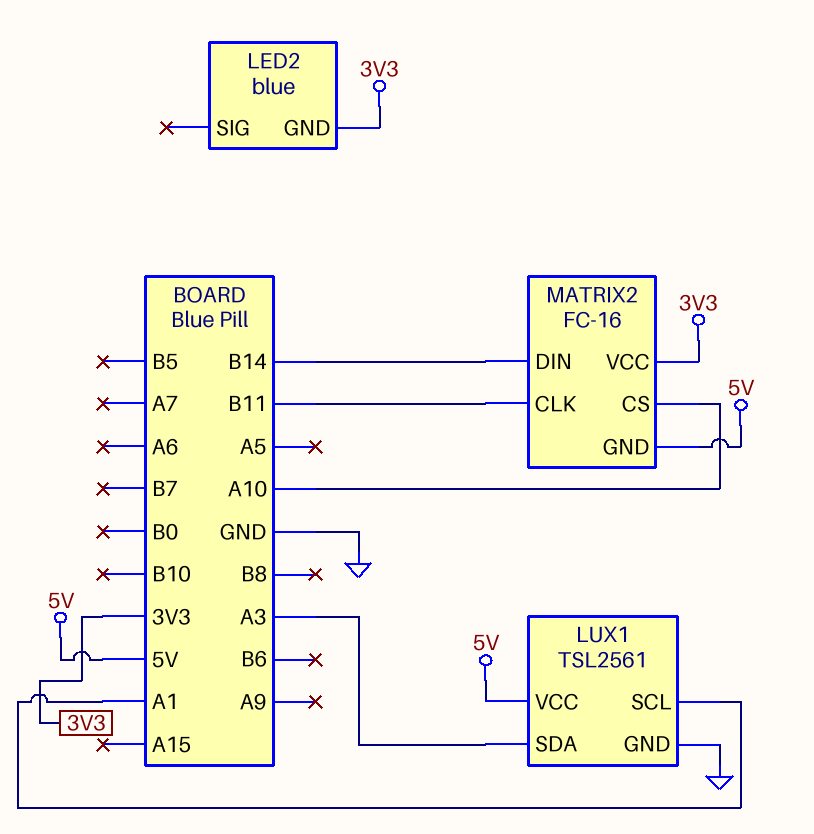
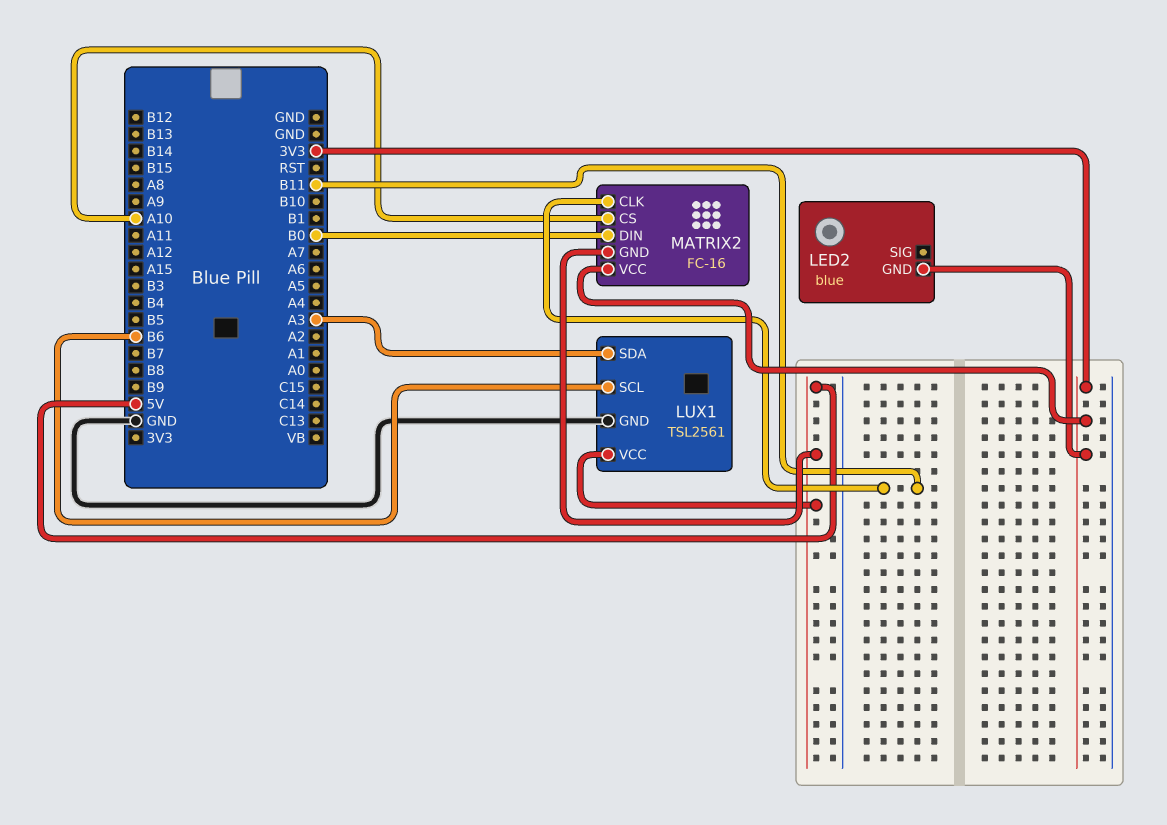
LUX1 pin SCL: A1 -> B6
MATRIX2 pin DIN: B14 -> B0

